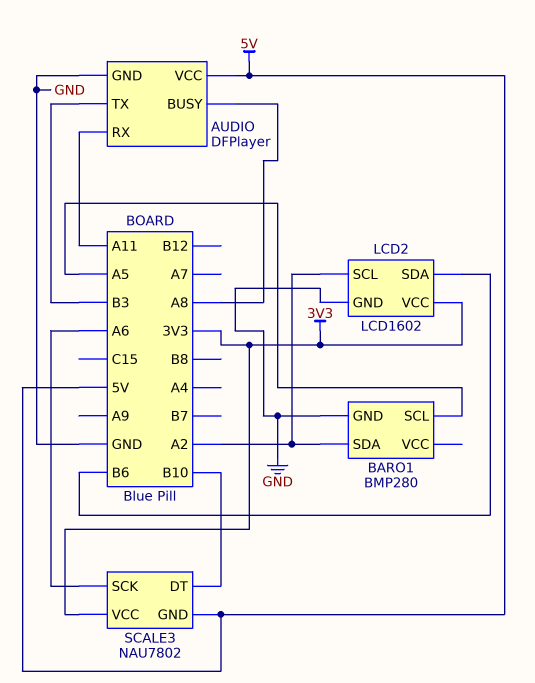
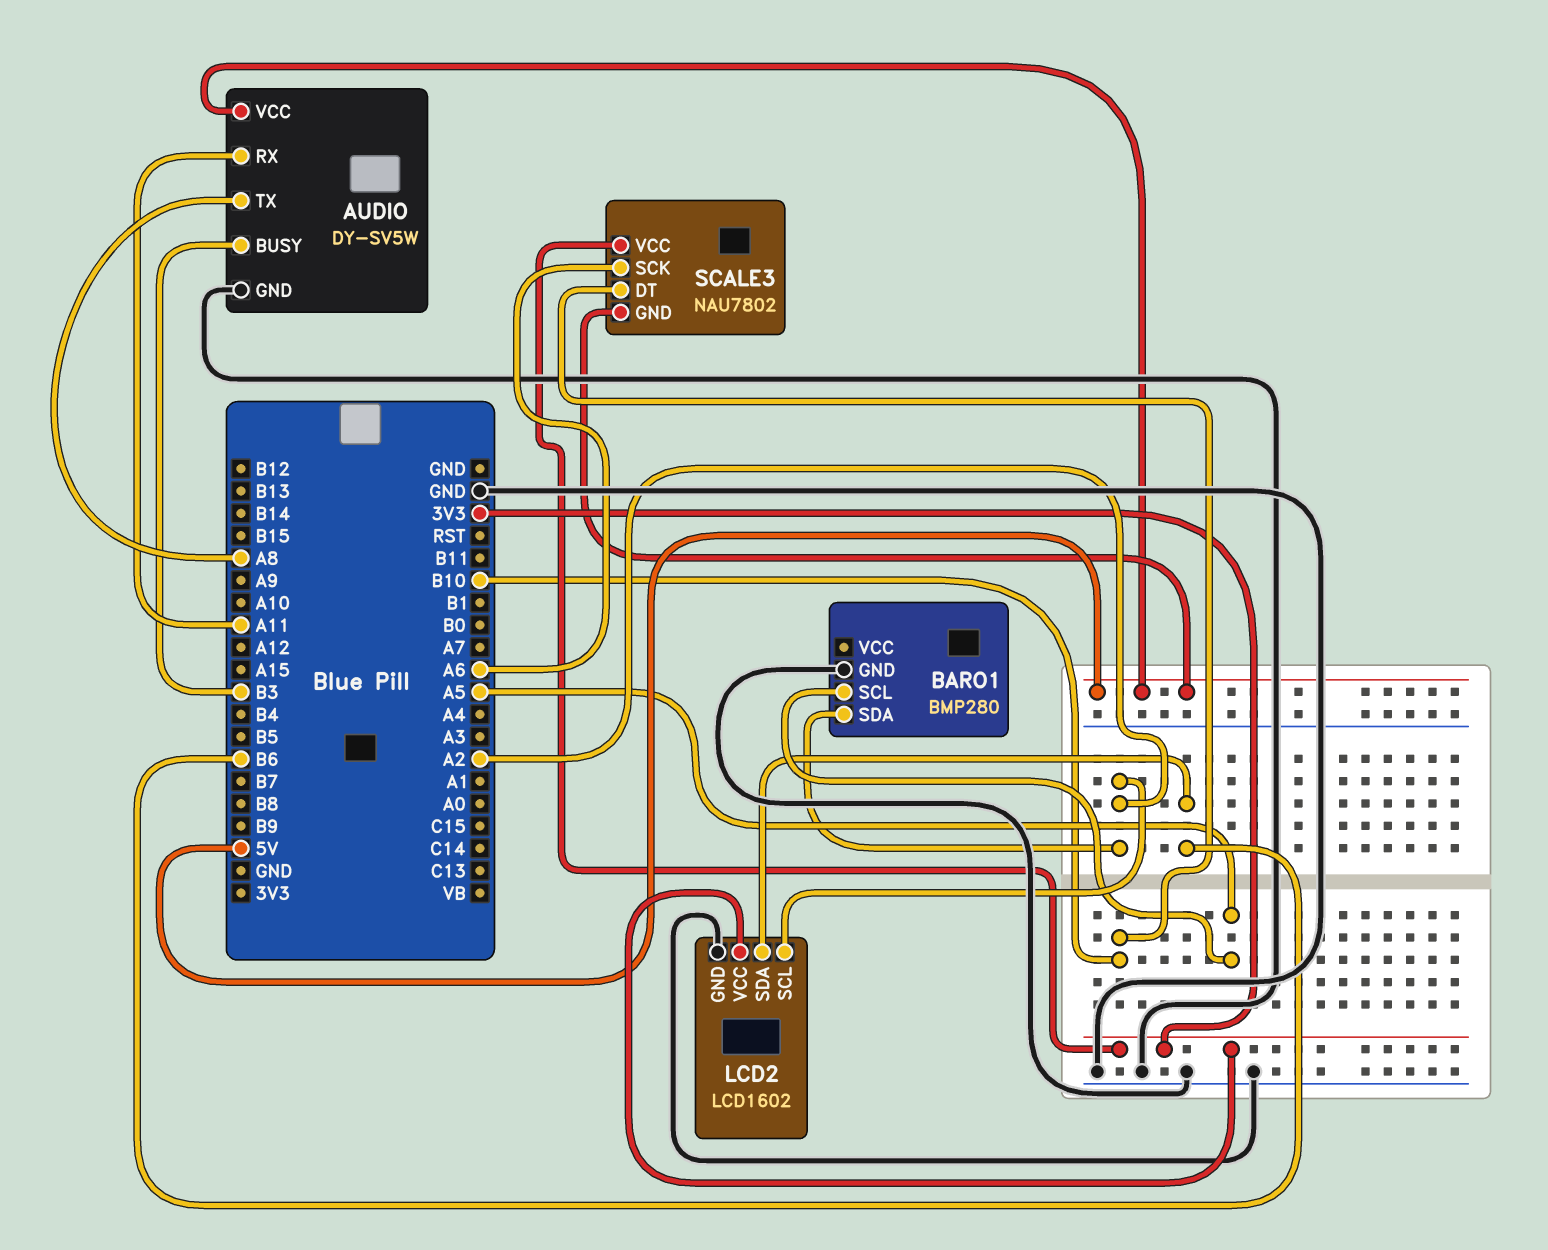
AUDIO: DFPlayer -> DY-SV5W
AUDIO pin BUSY: A8 -> B3
AUDIO pin TX: B3 -> A8

